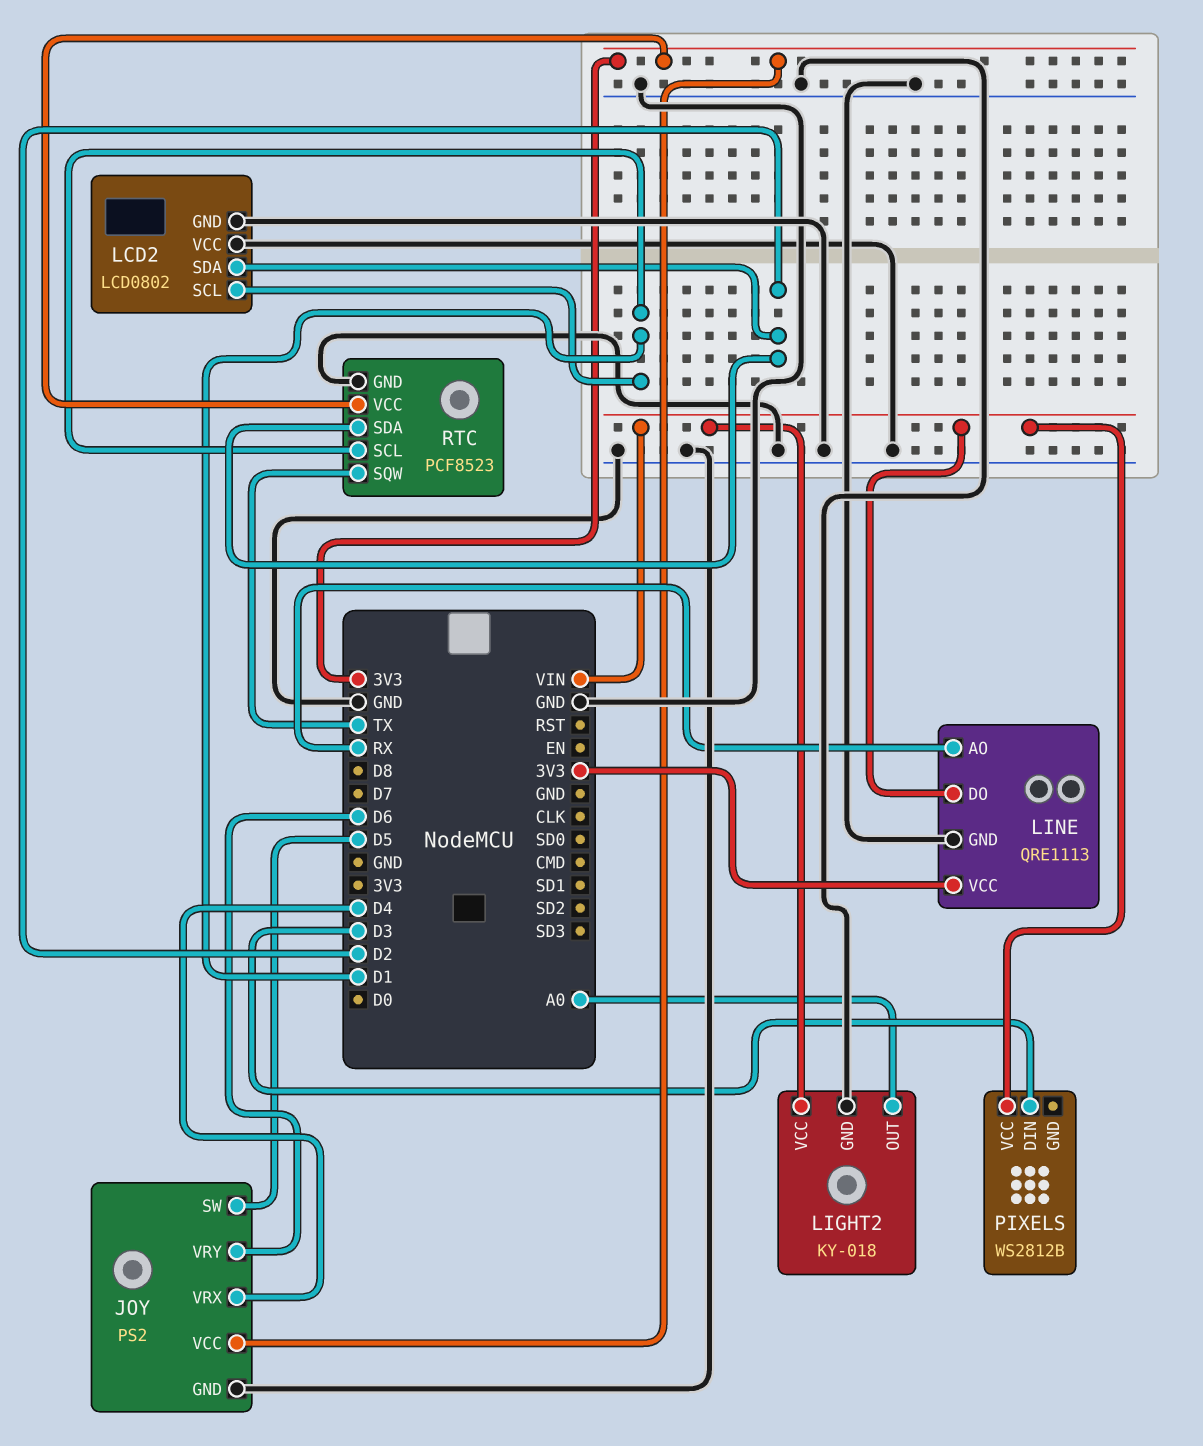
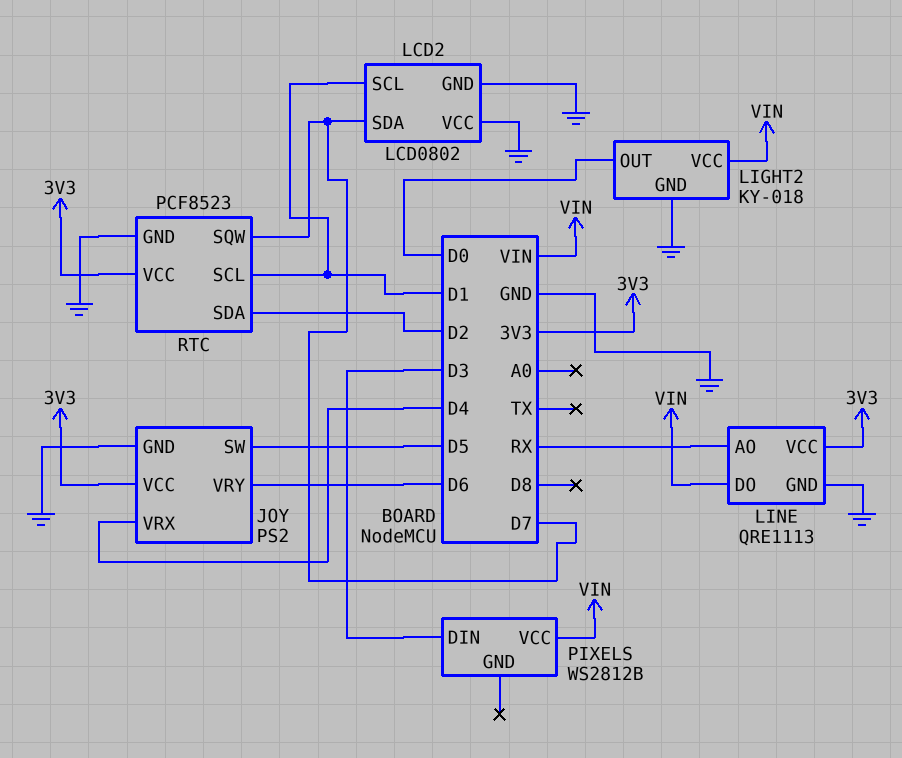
LCD2 pin SDA: D2 -> D7
LIGHT2 pin OUT: A0 -> D0
RTC pin SQW: TX -> D7

